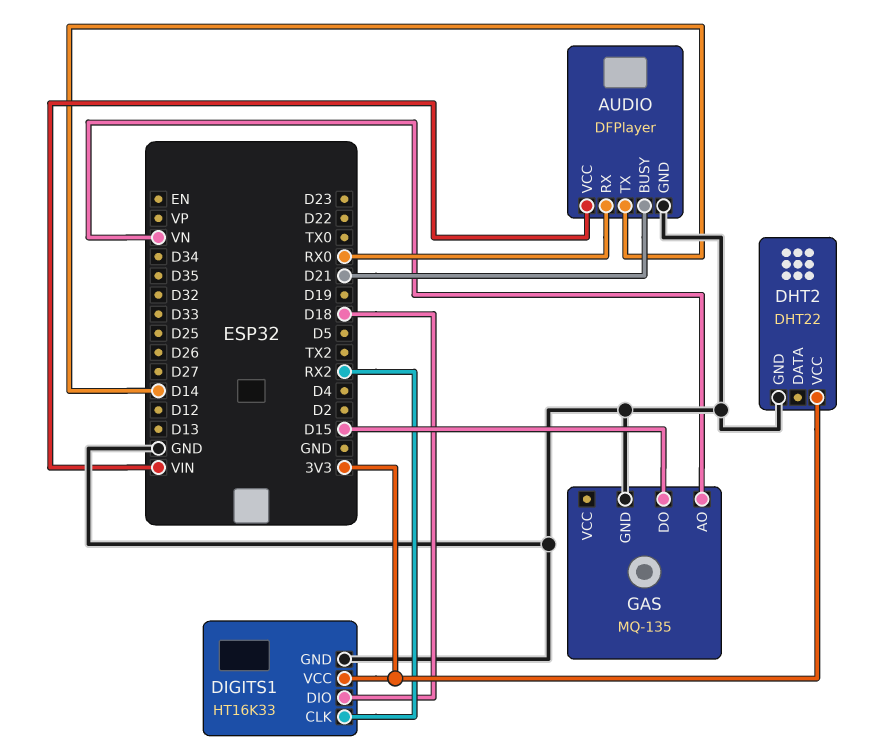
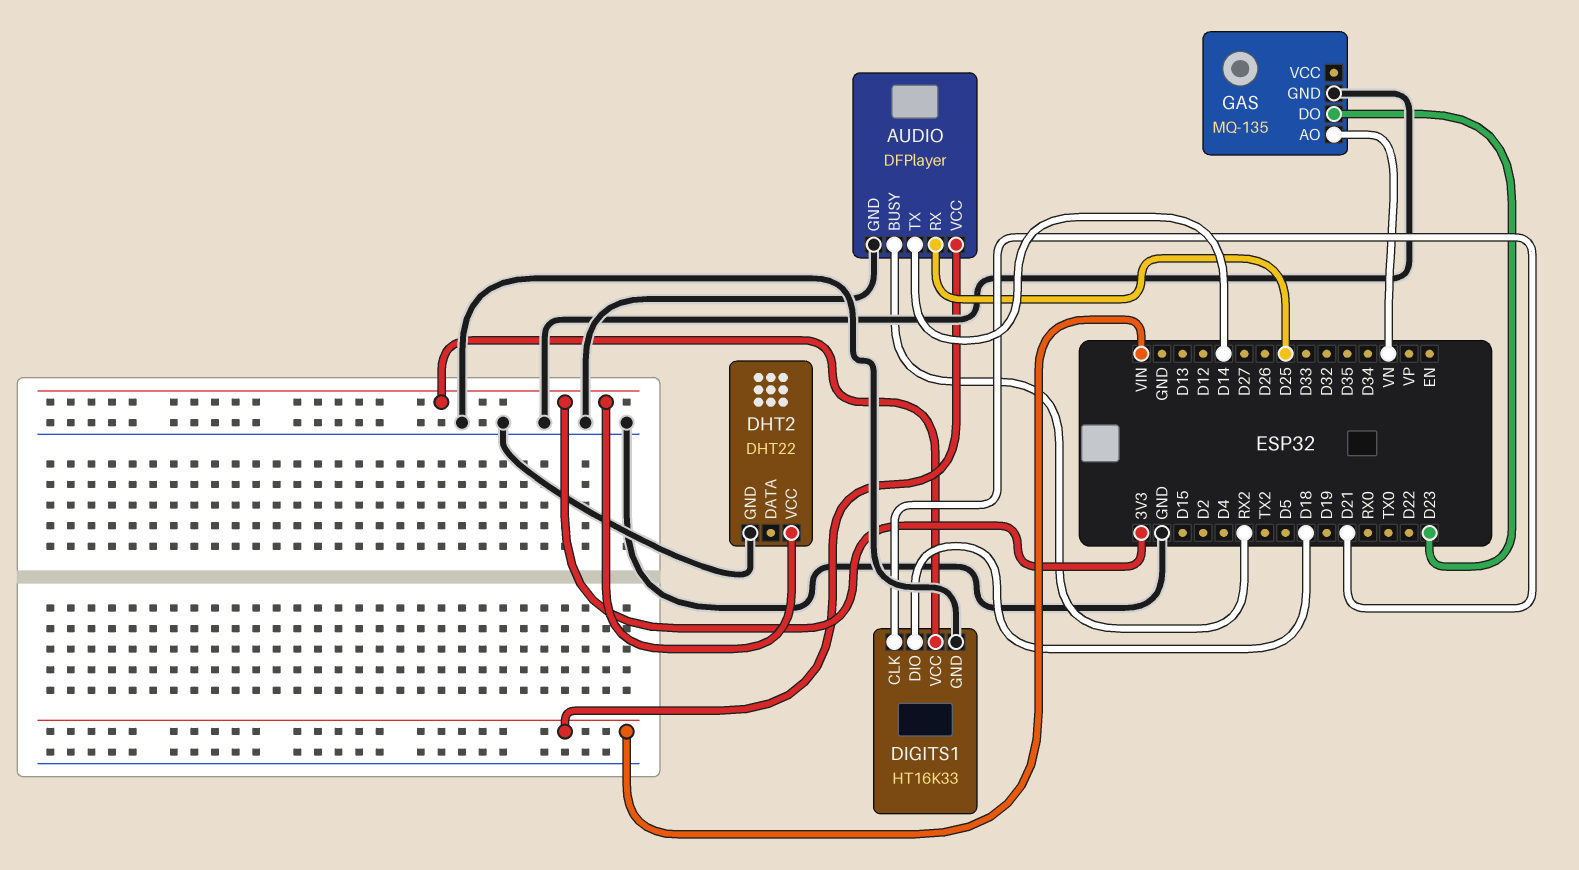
AUDIO pin BUSY: D21 -> RX2
AUDIO pin RX: RX0 -> D25
DIGITS1 pin CLK: RX2 -> D21
GAS pin DO: D15 -> D23

